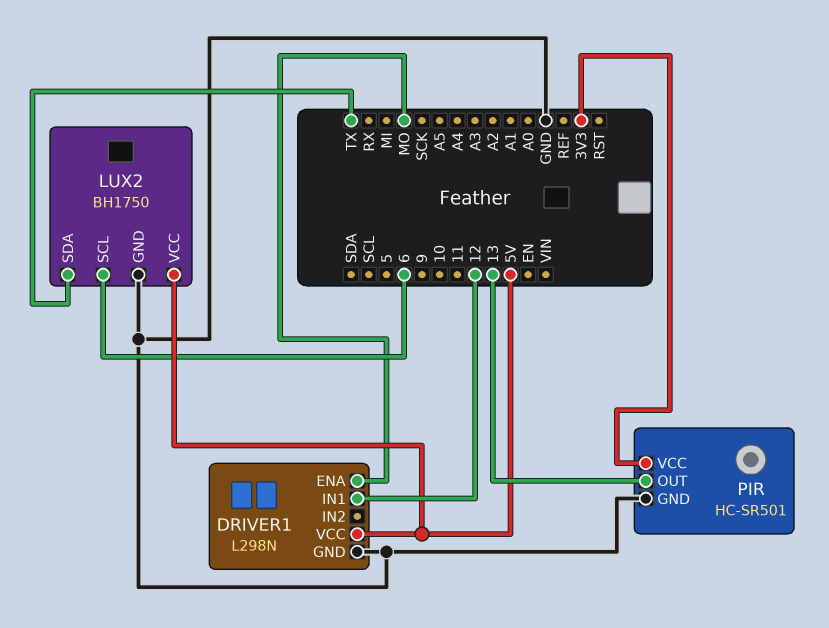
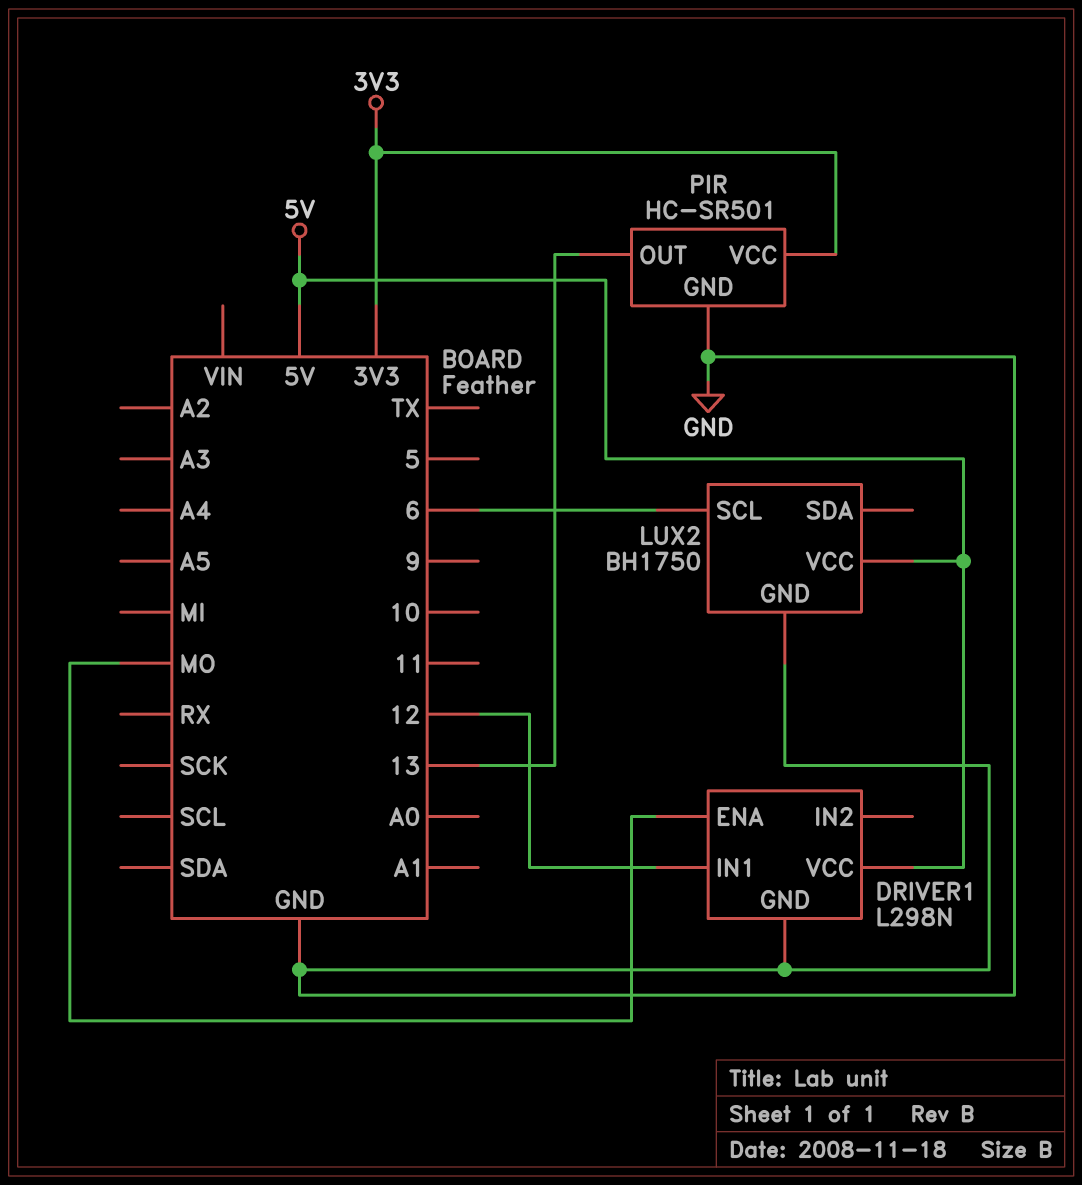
LUX2 pin SDA: TX -> none

